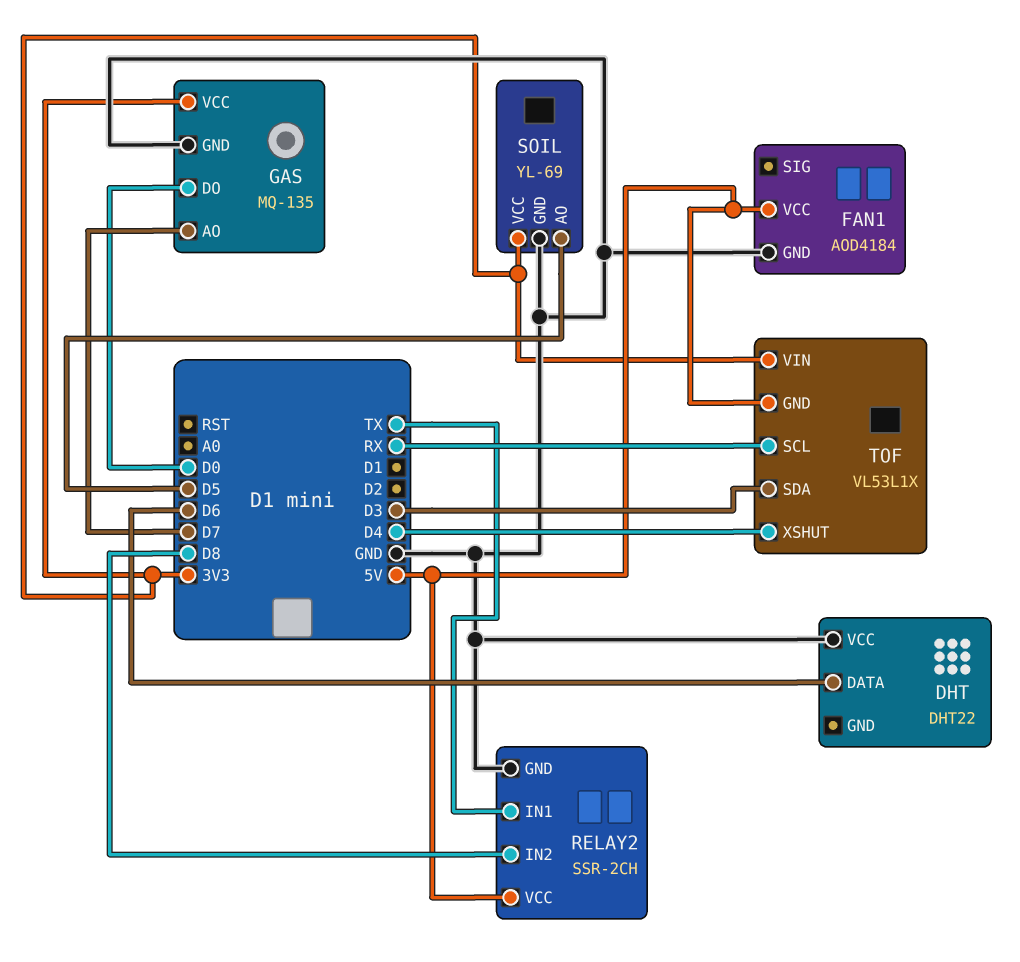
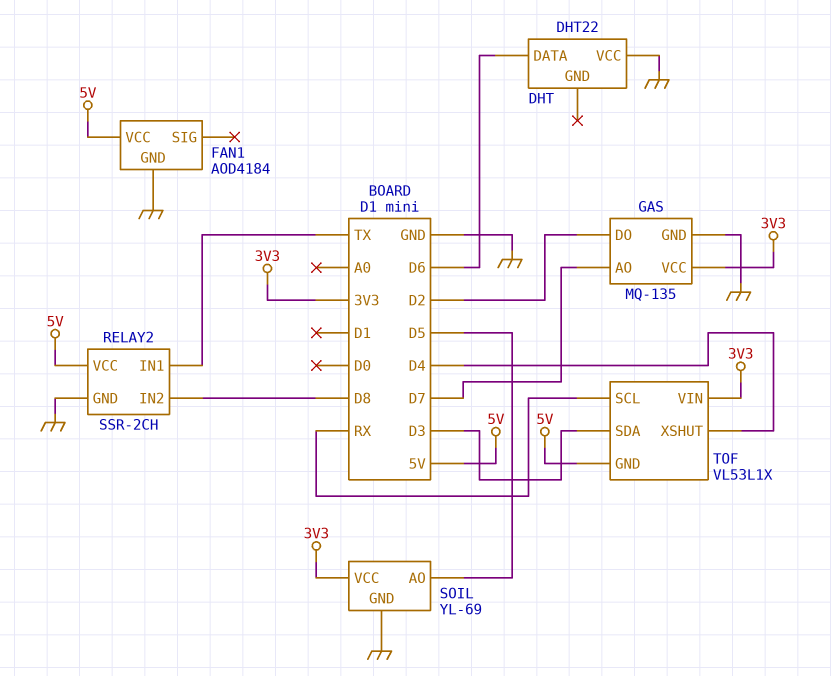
GAS pin DO: D0 -> D2

